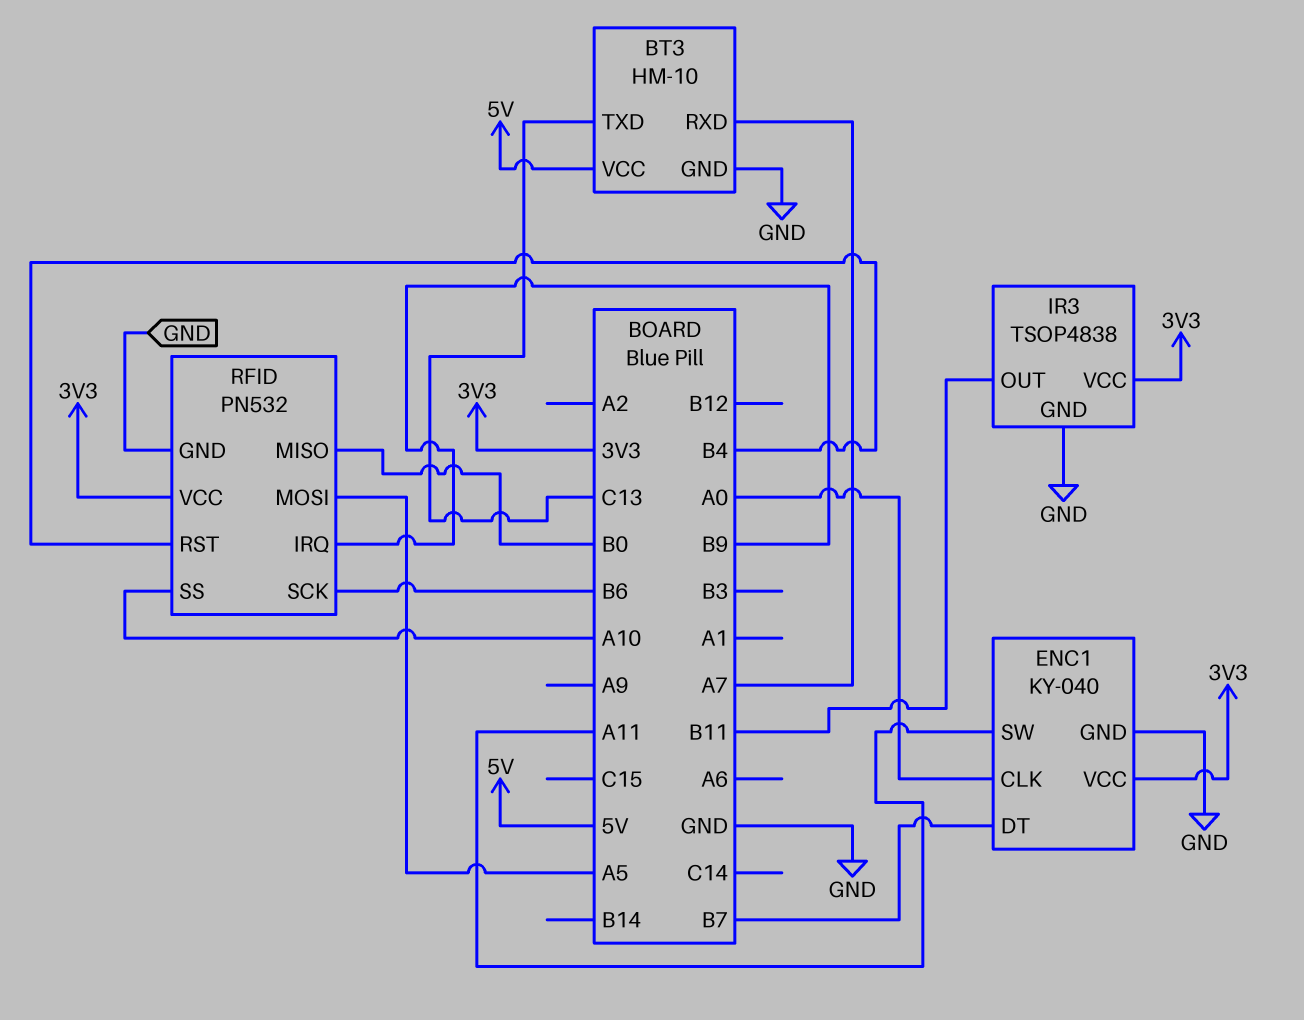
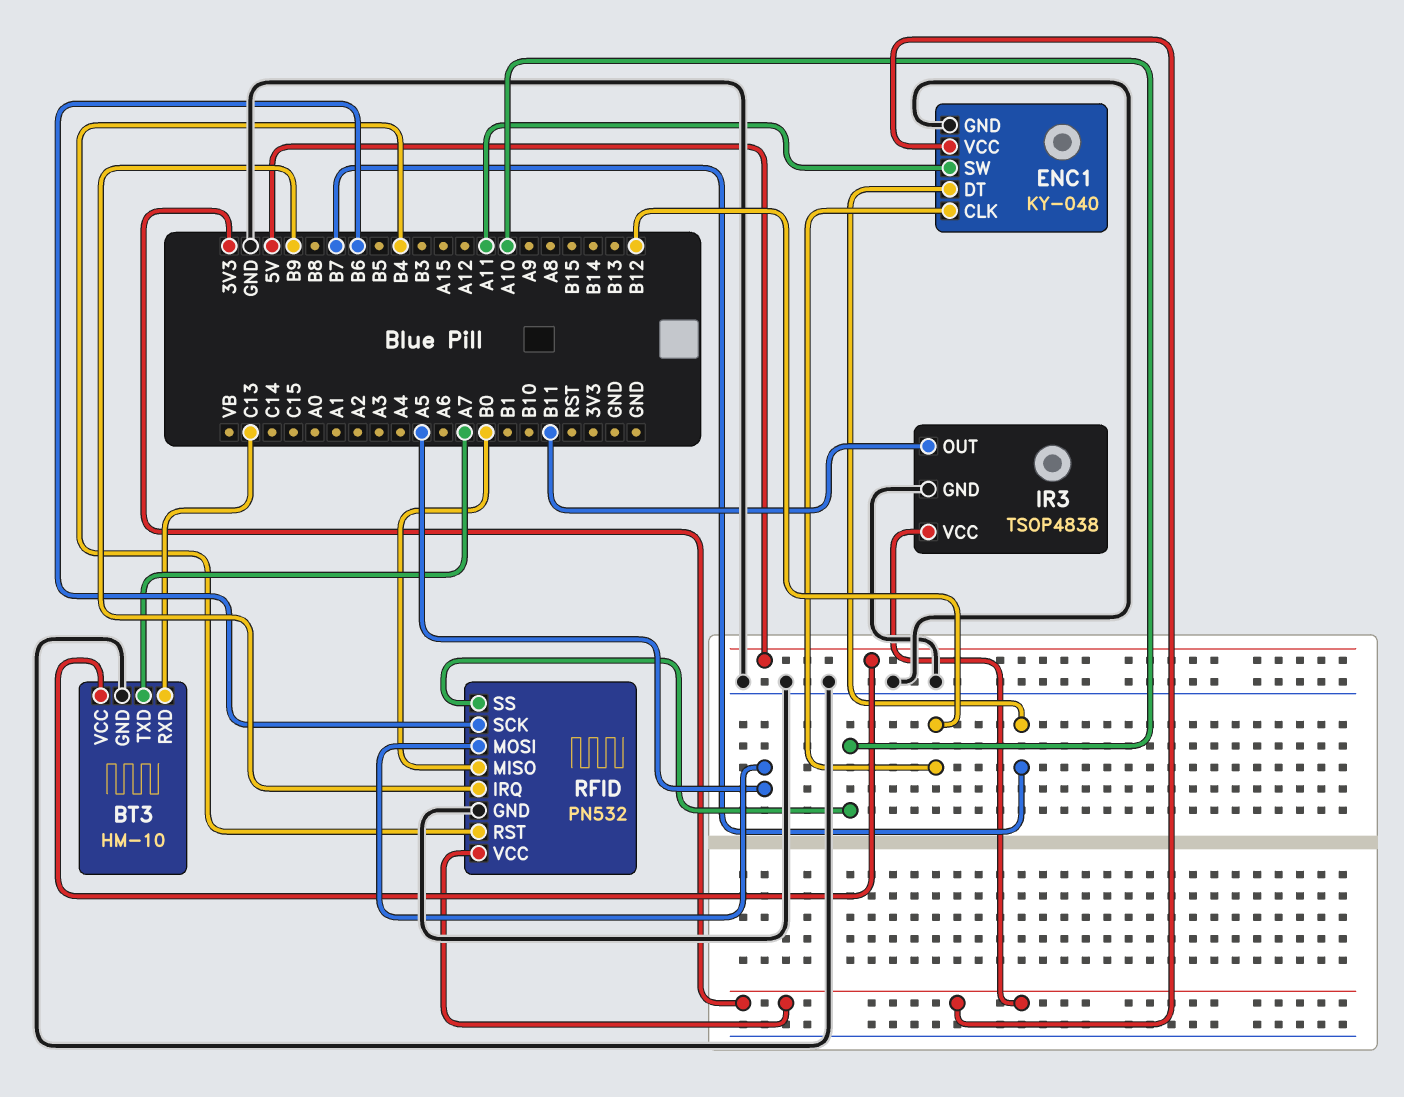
BT3 pin RXD: A7 -> C13
BT3 pin TXD: C13 -> A7
ENC1 pin CLK: A0 -> B12

